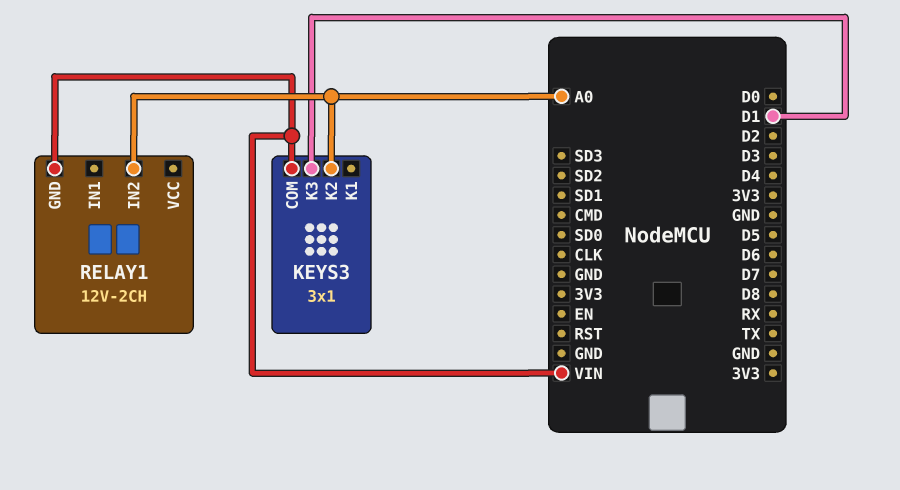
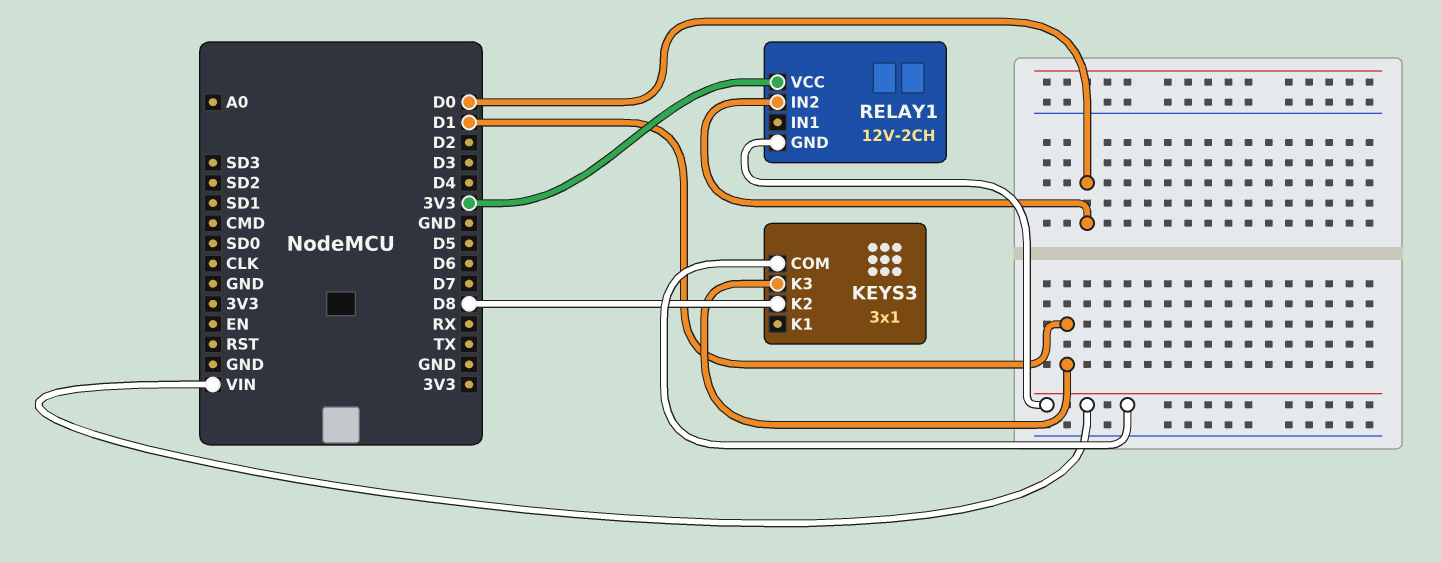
KEYS3 pin K2: A0 -> D8
RELAY1 pin IN2: A0 -> D0
RELAY1 pin VCC: none -> 3V3

